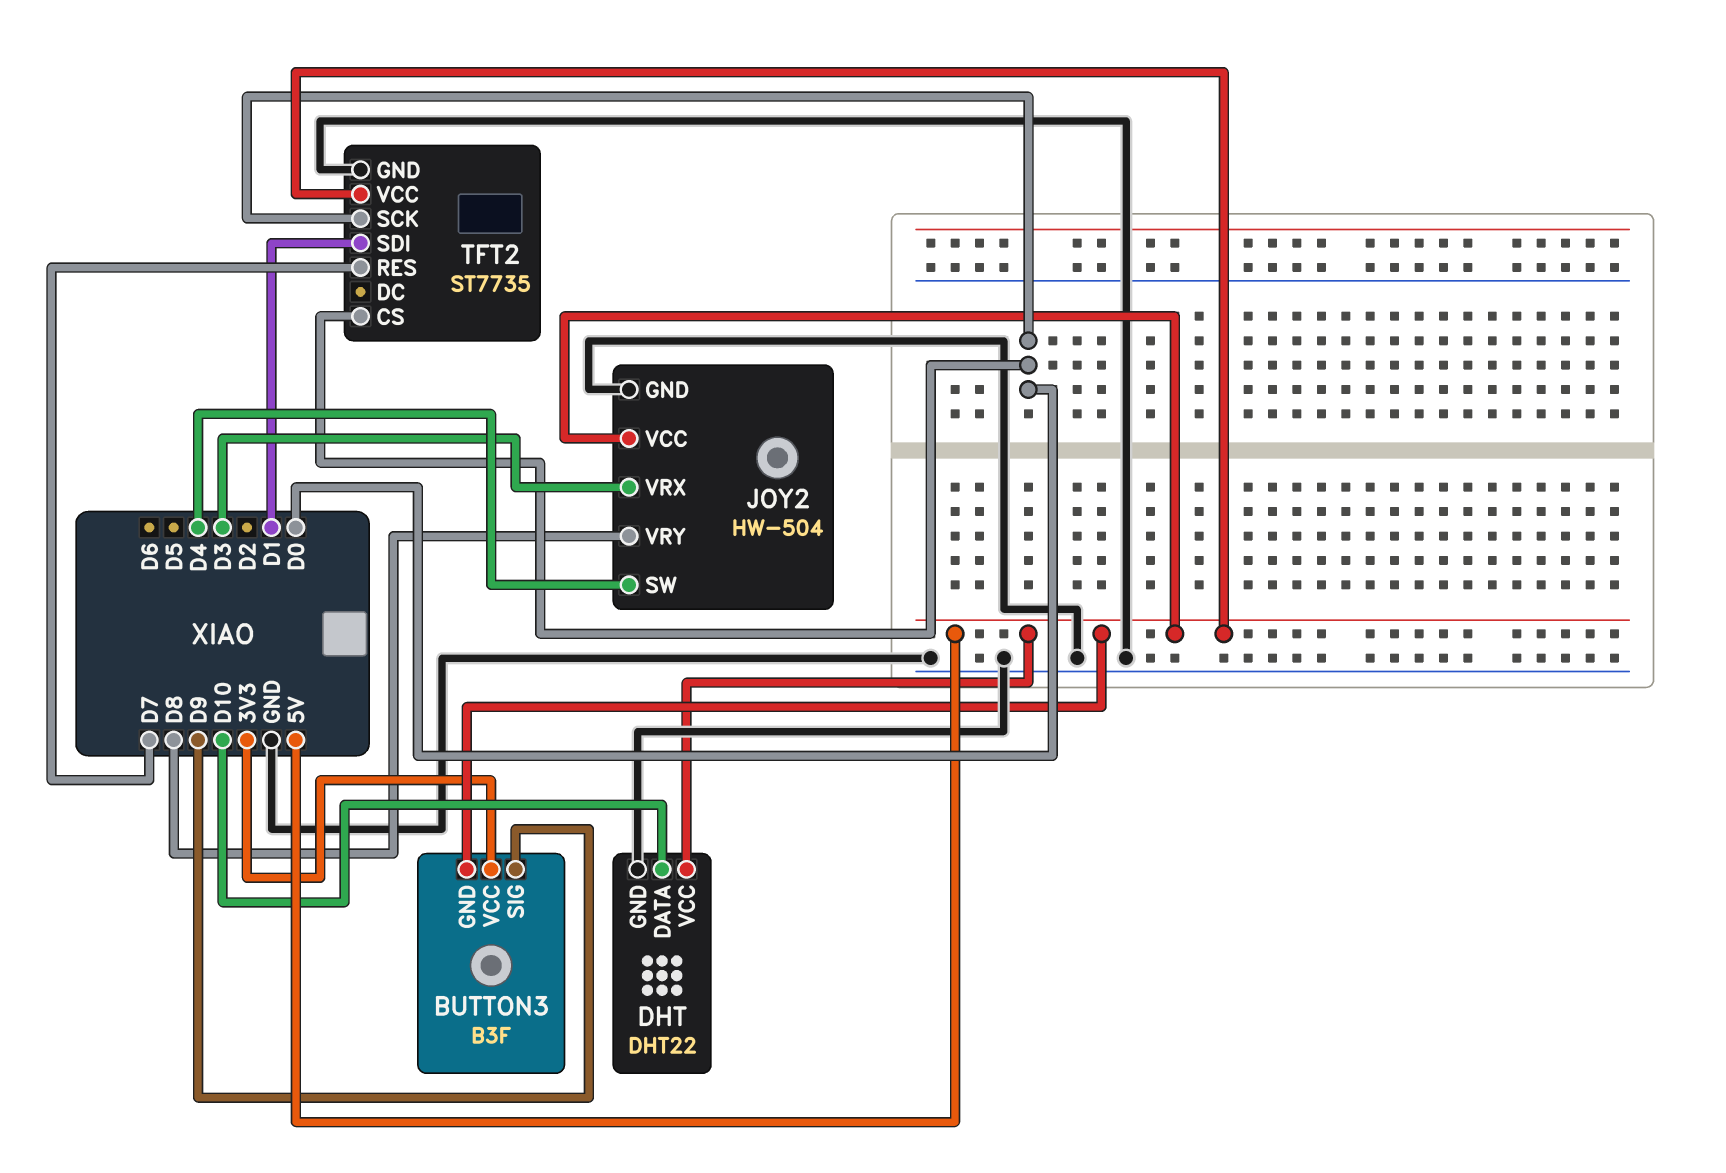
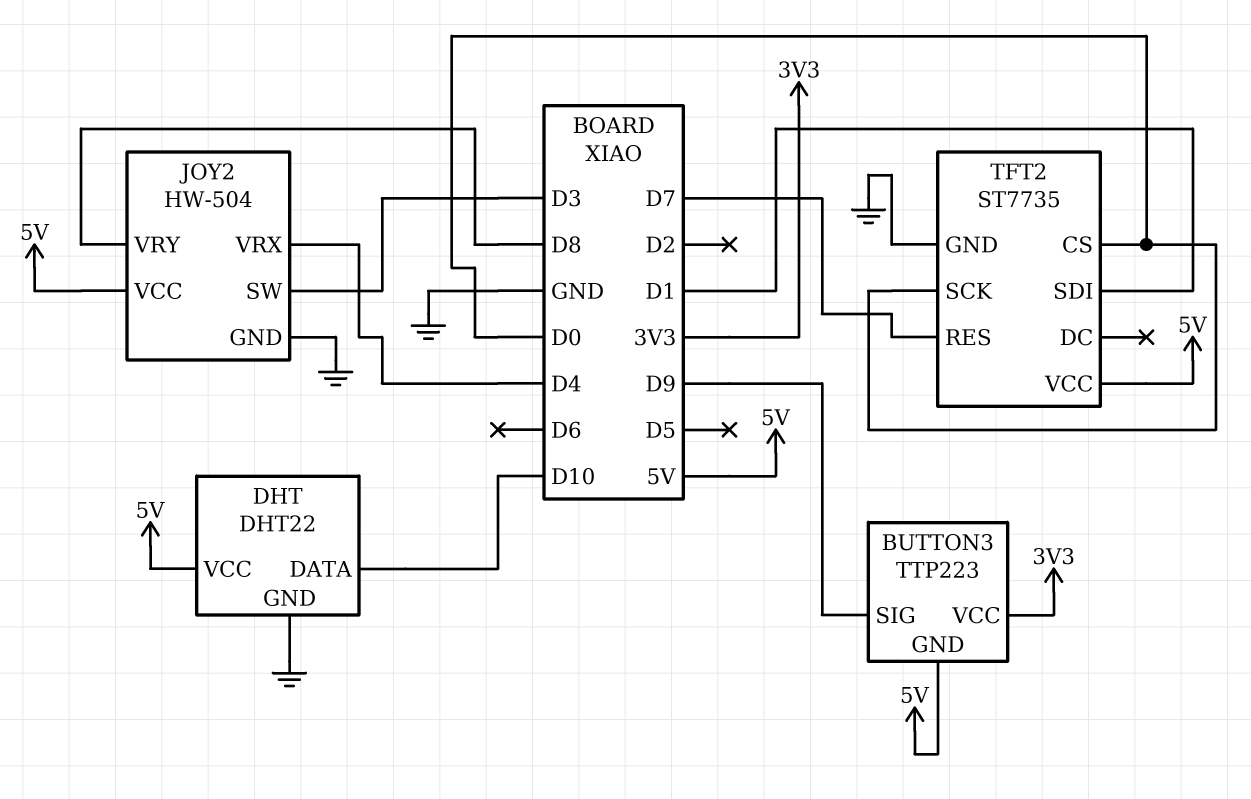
BUTTON3: B3F -> TTP223
JOY2 pin SW: D4 -> D3
JOY2 pin VRX: D3 -> D4

